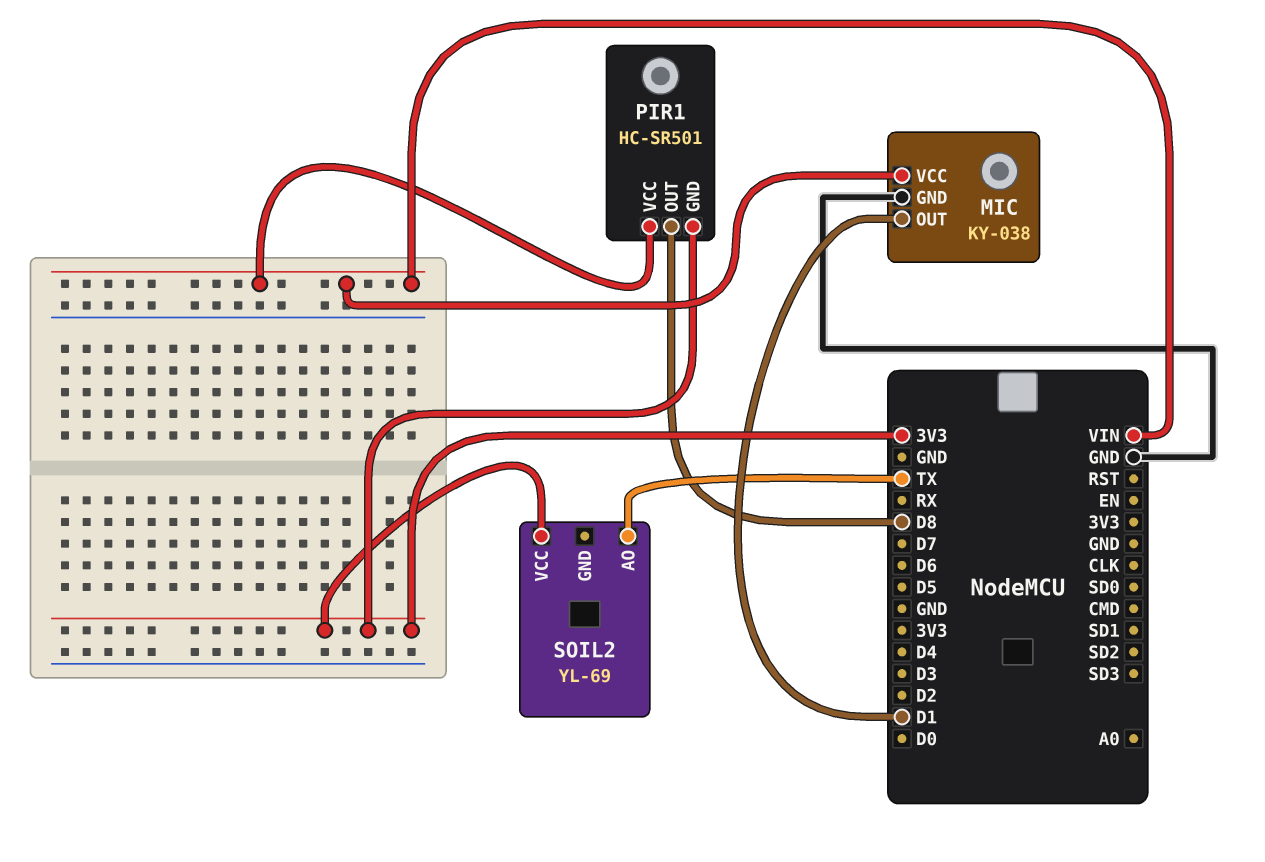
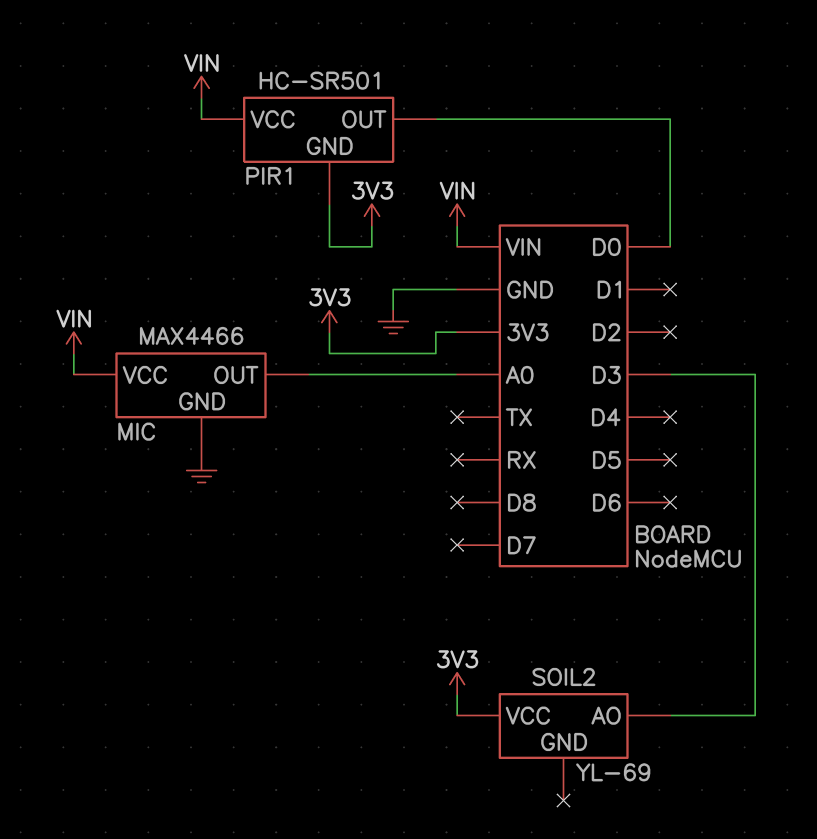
MIC: KY-038 -> MAX4466
MIC pin OUT: D1 -> A0
PIR1 pin OUT: D8 -> D0
SOIL2 pin AO: TX -> D3

